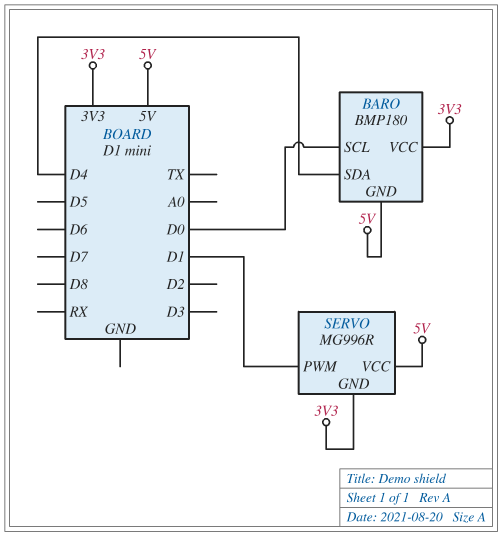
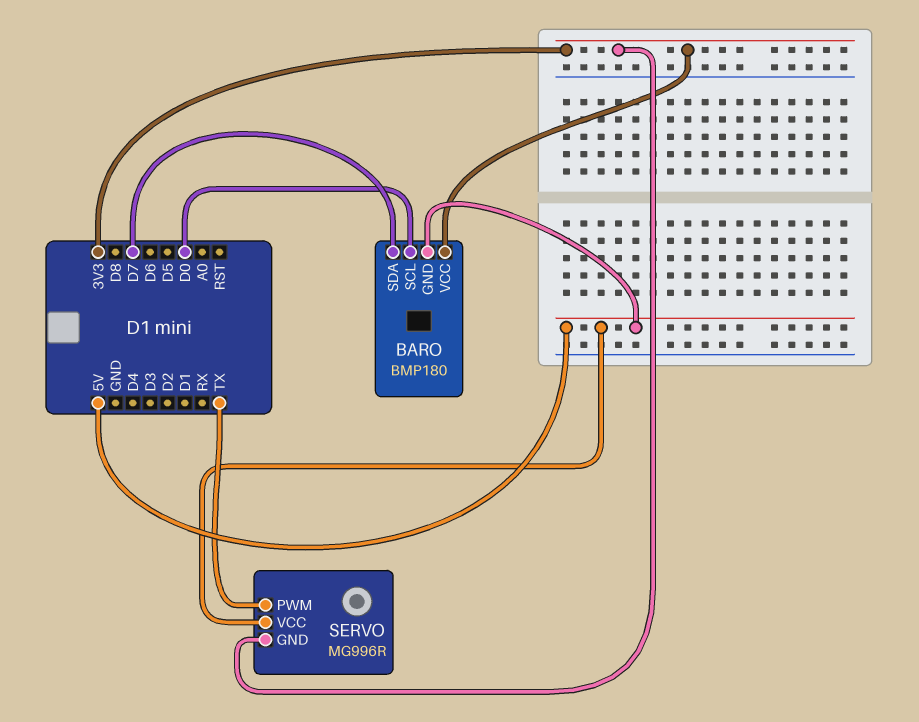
BARO pin SDA: D4 -> D7
SERVO pin PWM: D1 -> TX

